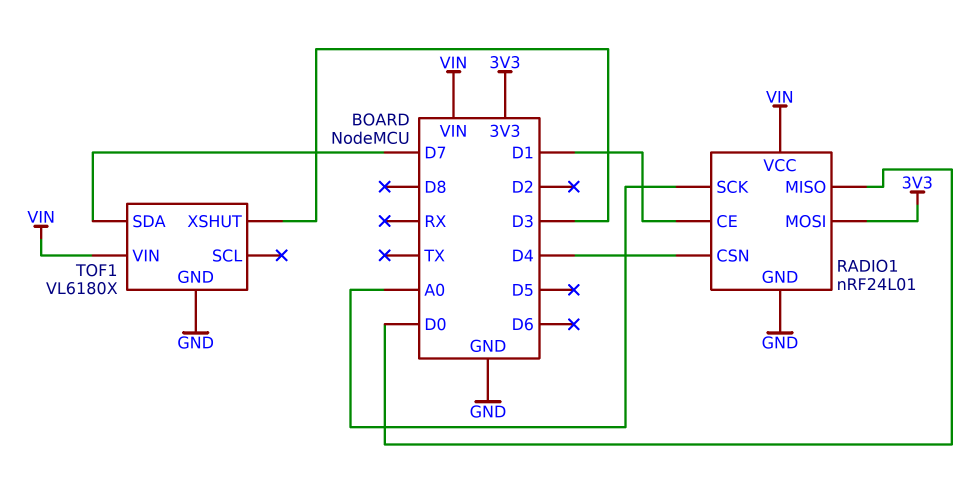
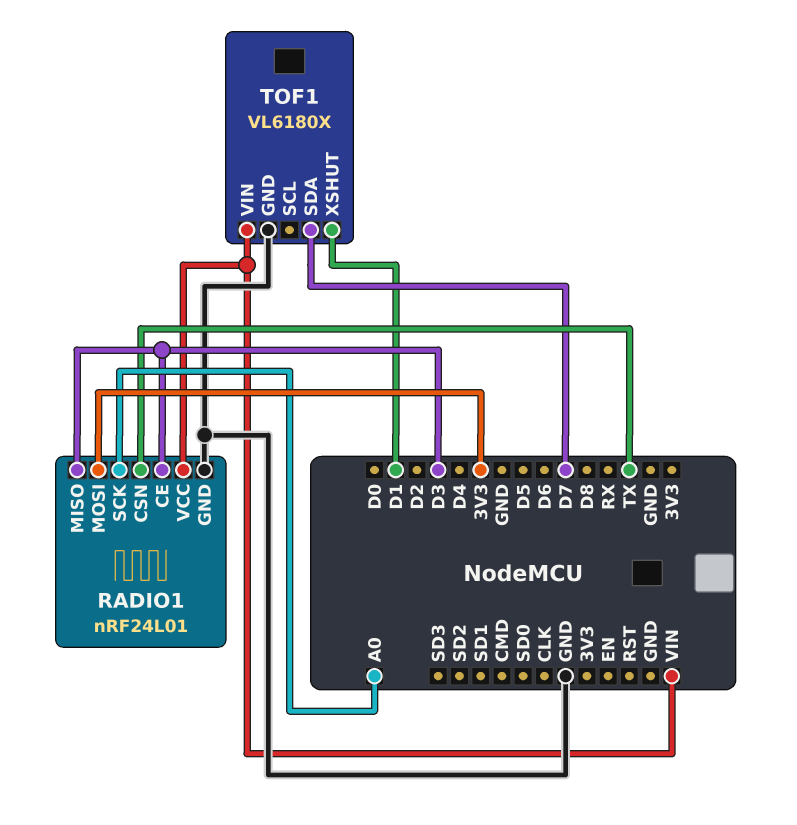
RADIO1 pin CE: D1 -> D3
RADIO1 pin CSN: D4 -> TX
RADIO1 pin MISO: D0 -> D3
TOF1 pin XSHUT: D3 -> D1

